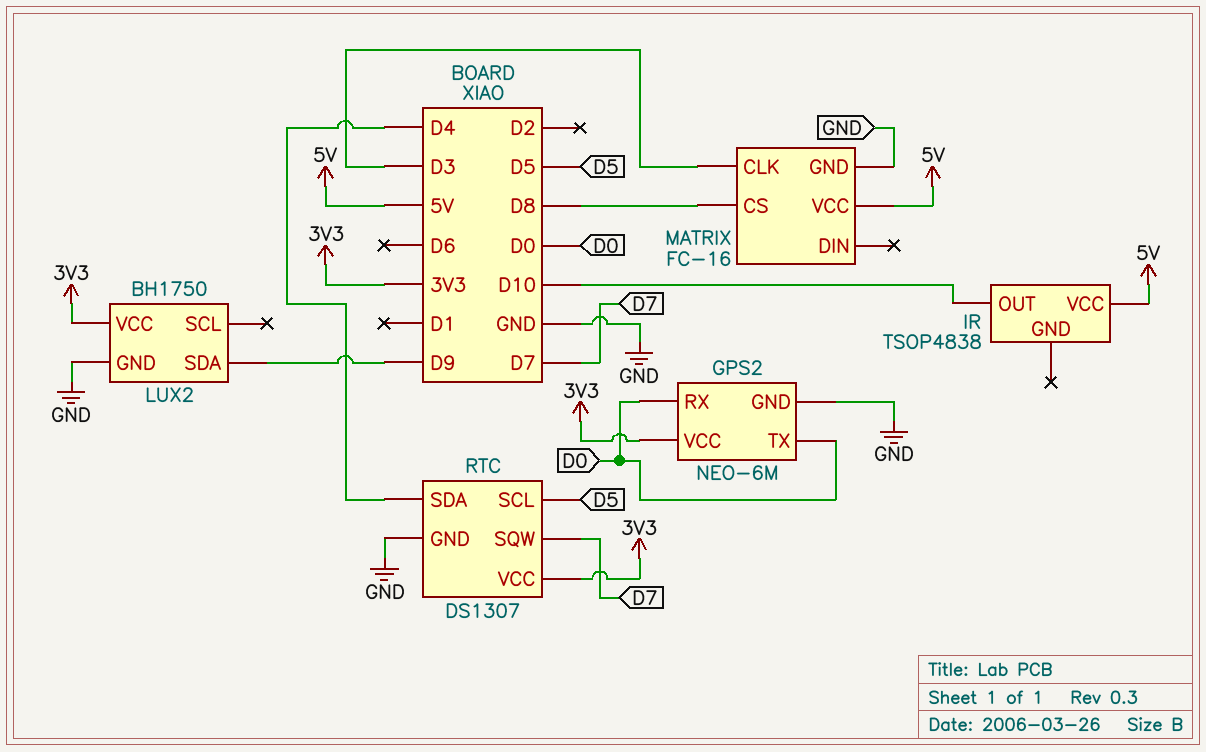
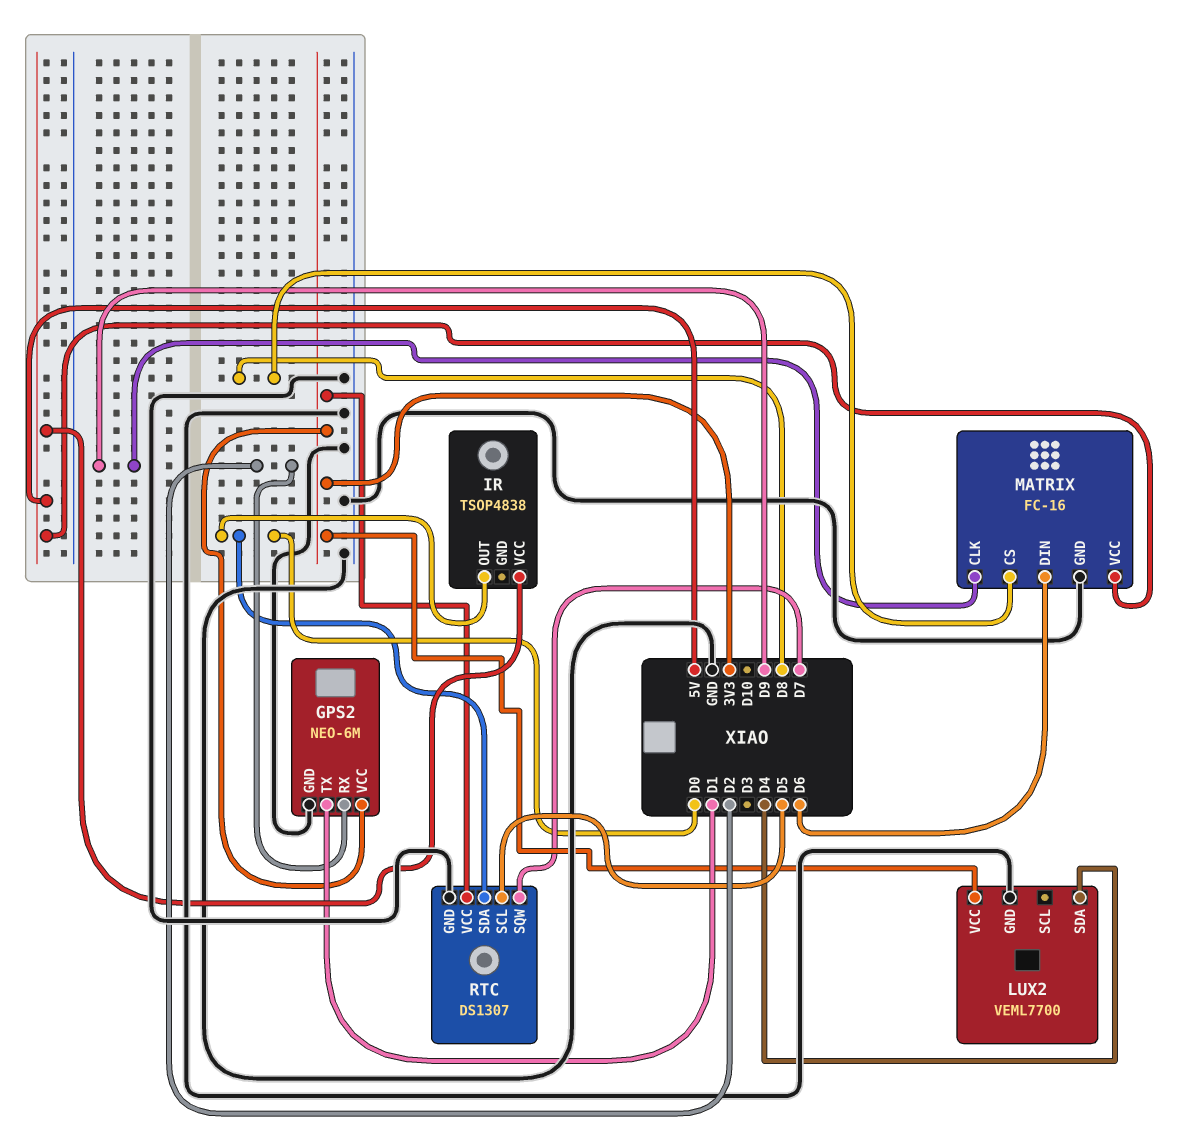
GPS2 pin RX: D0 -> D2
GPS2 pin TX: D0 -> D1
IR pin OUT: D10 -> D0
LUX2: BH1750 -> VEML7700
LUX2 pin SDA: D9 -> D4
MATRIX pin CLK: D3 -> D9
MATRIX pin DIN: none -> D6
RTC pin SDA: D4 -> D0

